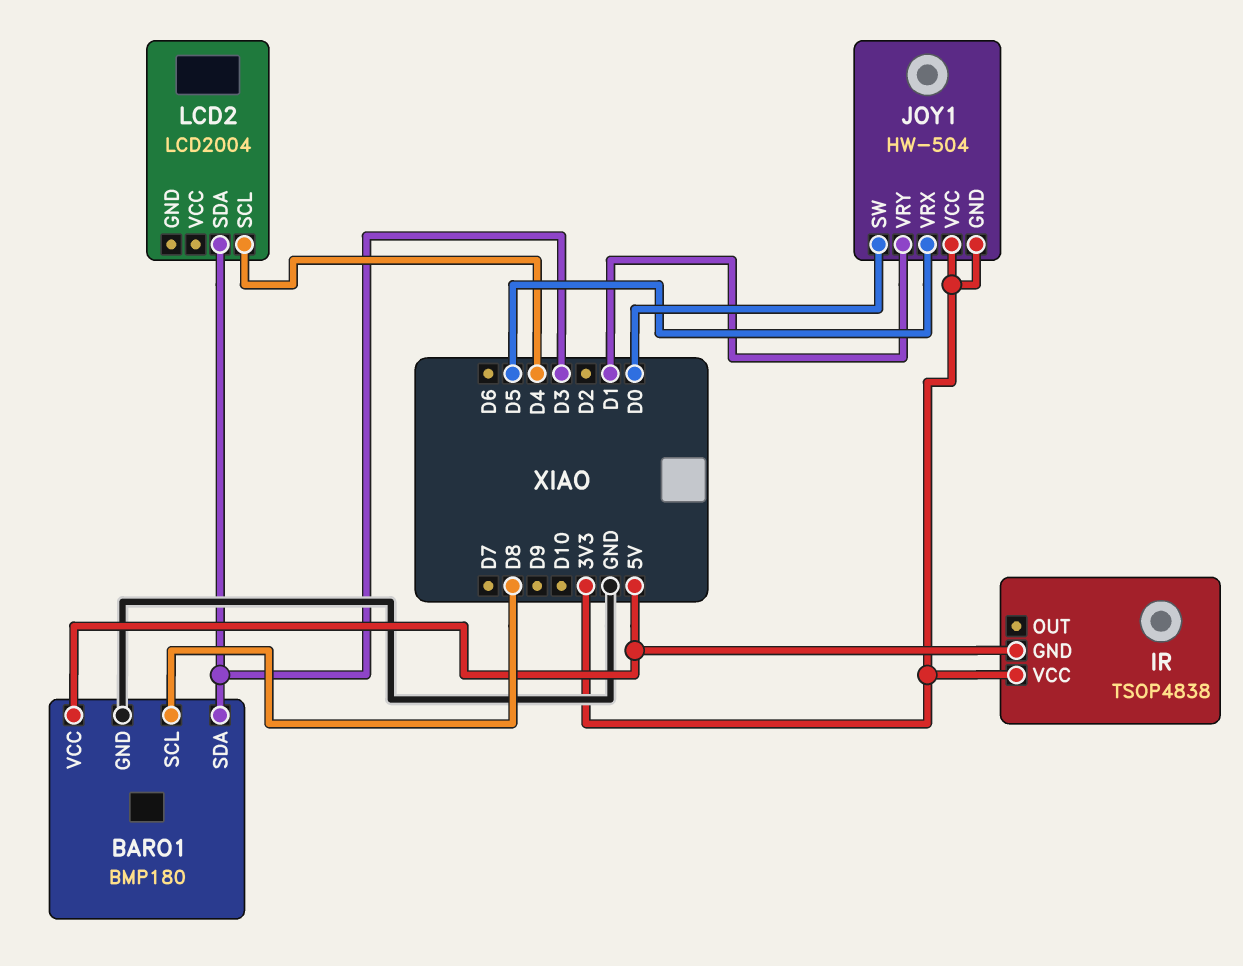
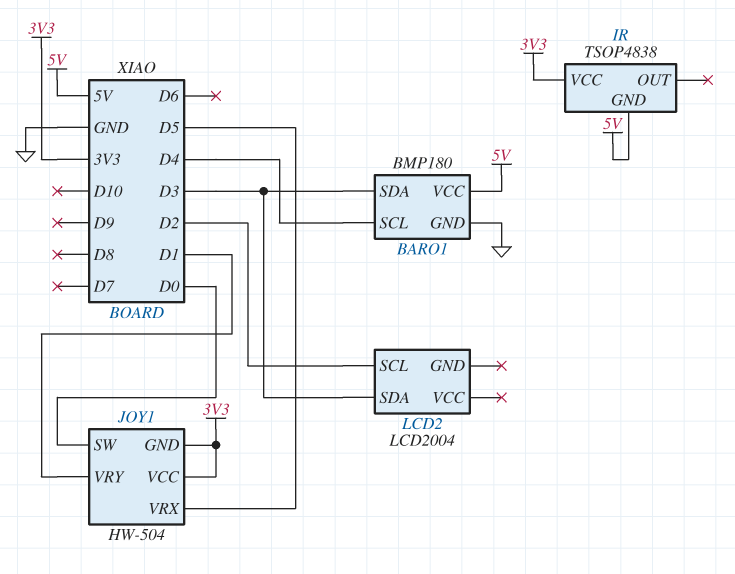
BARO1 pin SCL: D8 -> D4
LCD2 pin SCL: D4 -> D2

